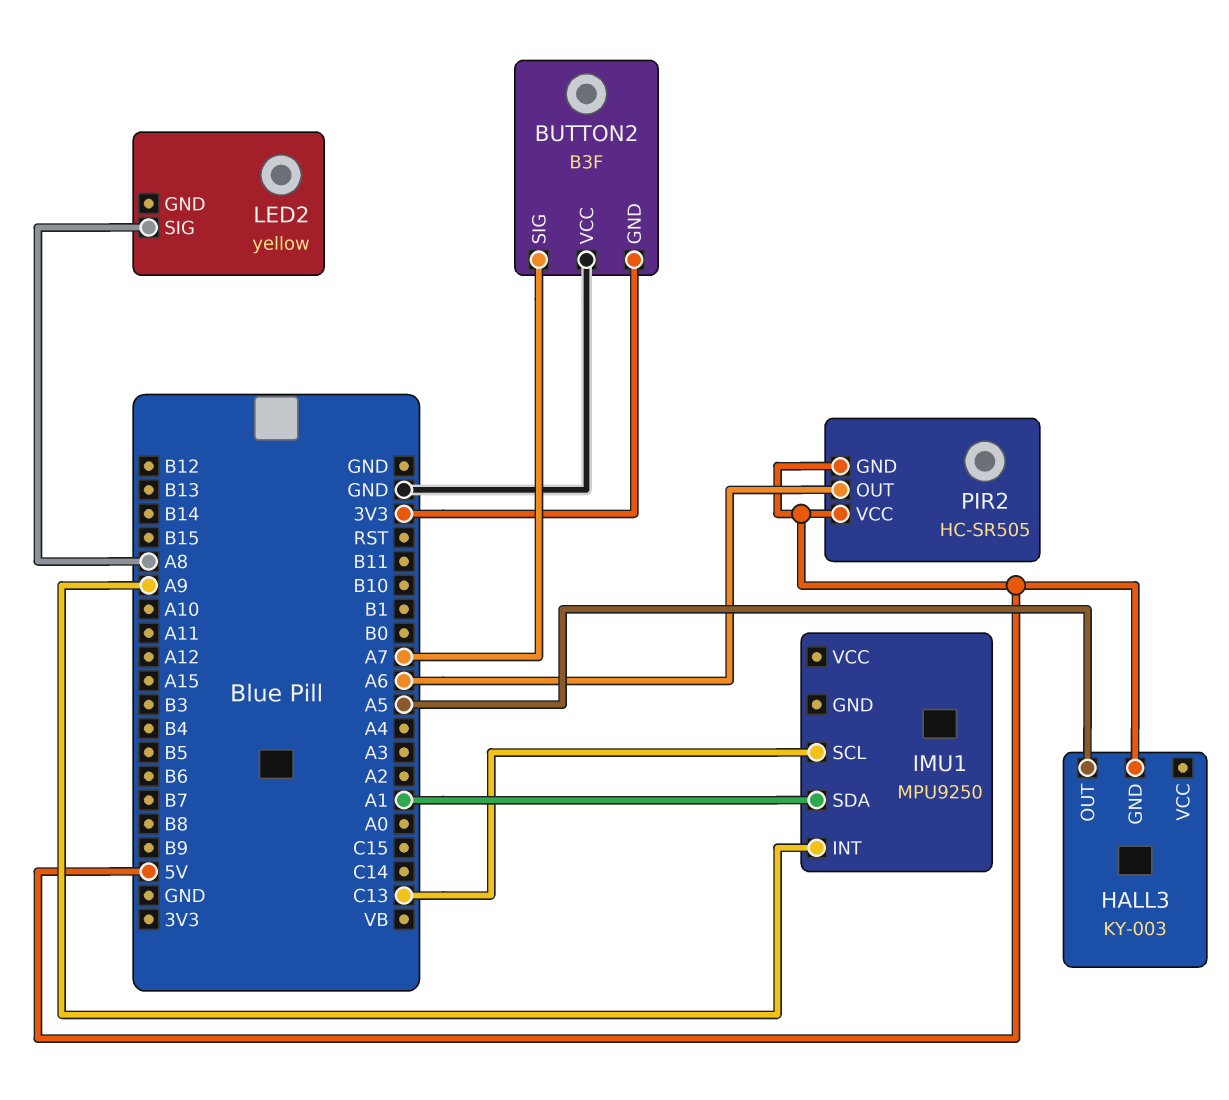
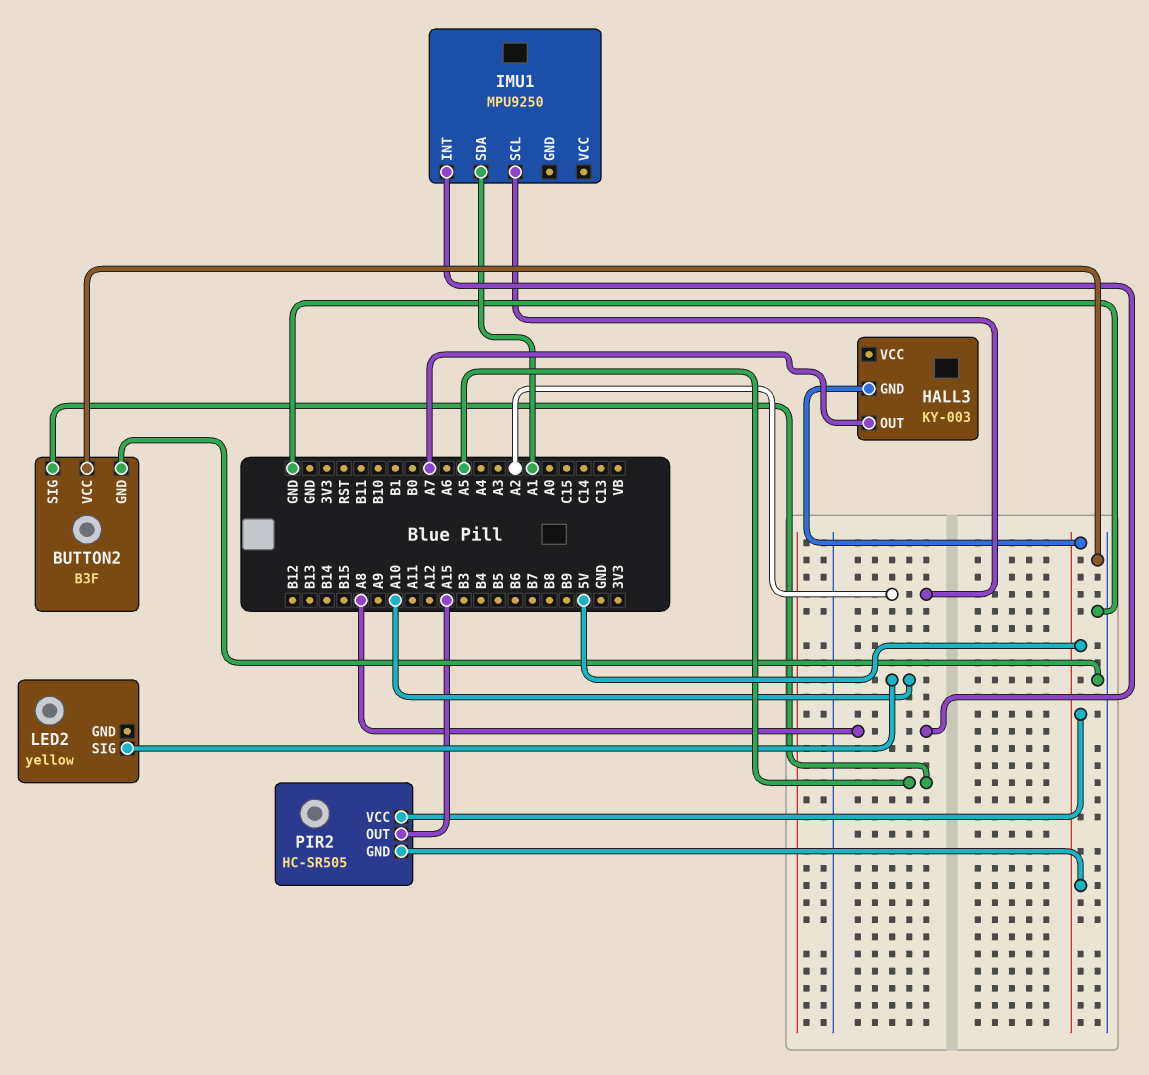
BUTTON2 pin GND: 3V3 -> GND
BUTTON2 pin SIG: A7 -> A5
HALL3 pin OUT: A5 -> A7
IMU1 pin INT: A9 -> A8
IMU1 pin SCL: C13 -> A2
LED2 pin SIG: A8 -> A10
PIR2 pin OUT: A6 -> A15

